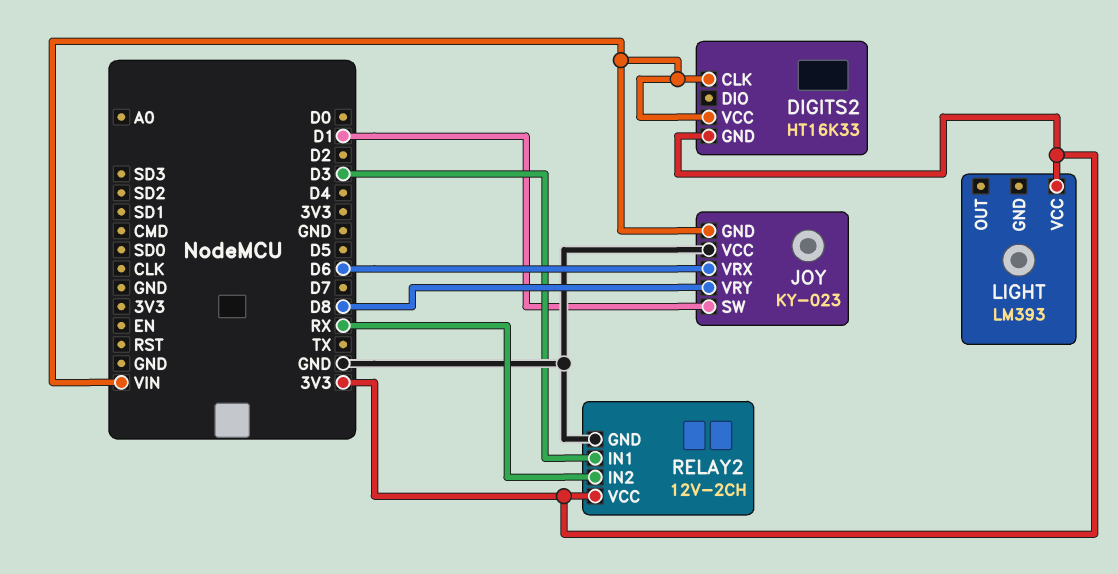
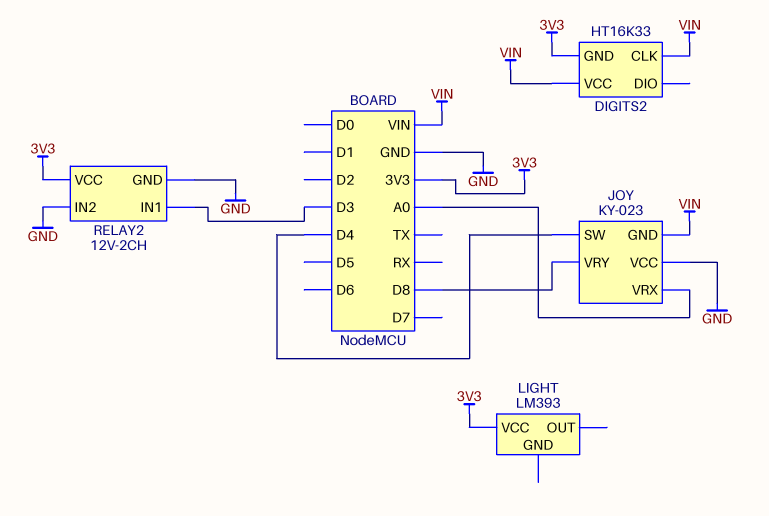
JOY pin SW: D1 -> D4
JOY pin VRX: D6 -> A0
RELAY2 pin IN2: RX -> GND

